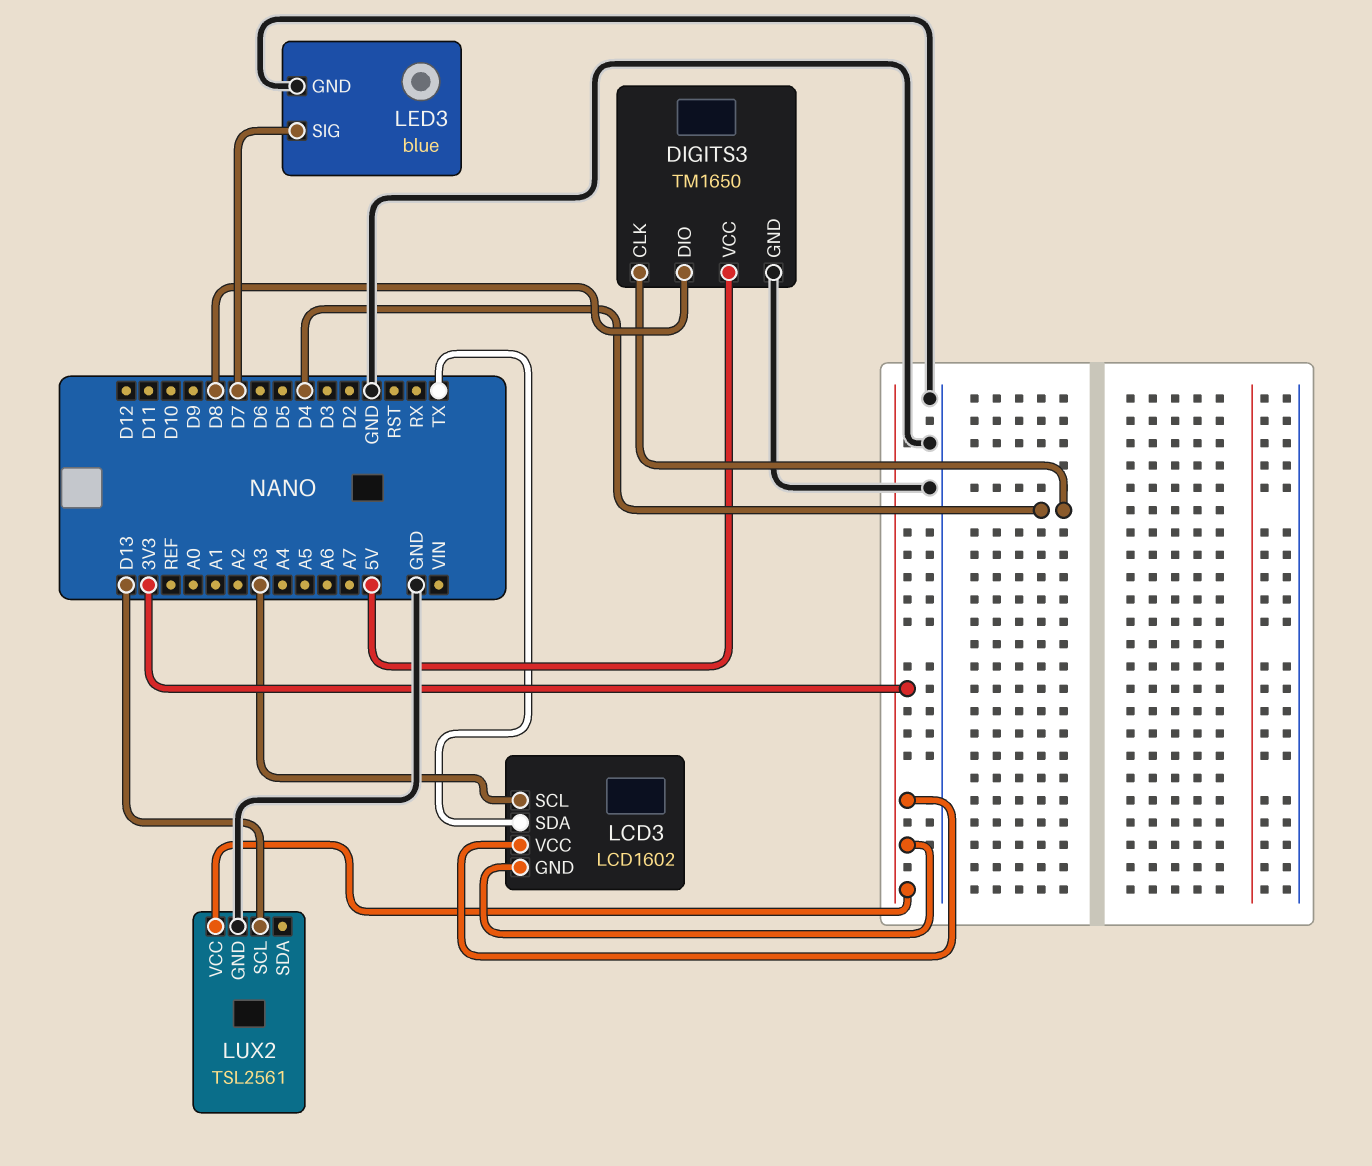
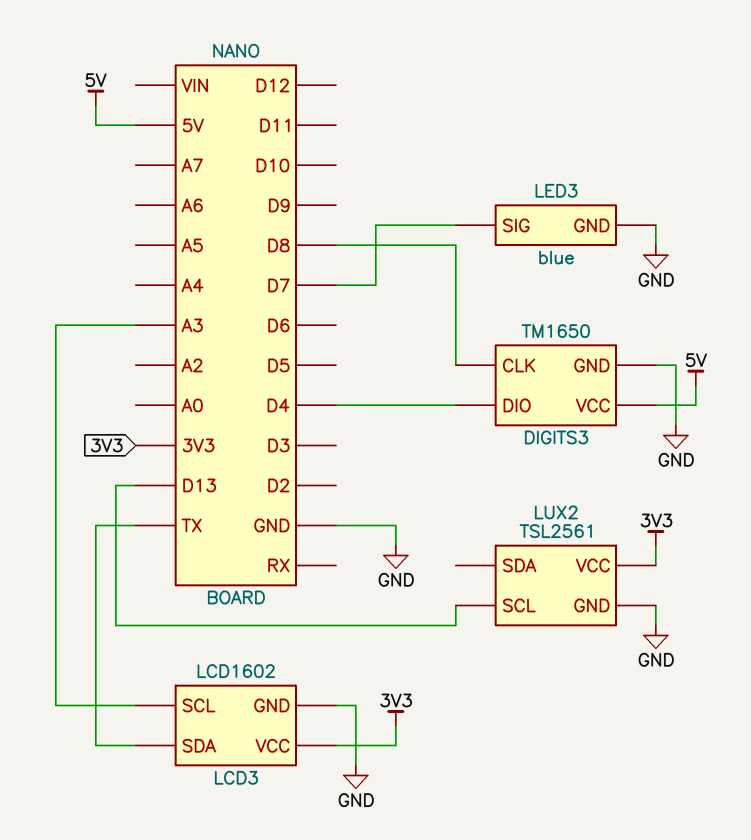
DIGITS3 pin CLK: D4 -> D8
DIGITS3 pin DIO: D8 -> D4
LCD3 pin GND: 3V3 -> GND

